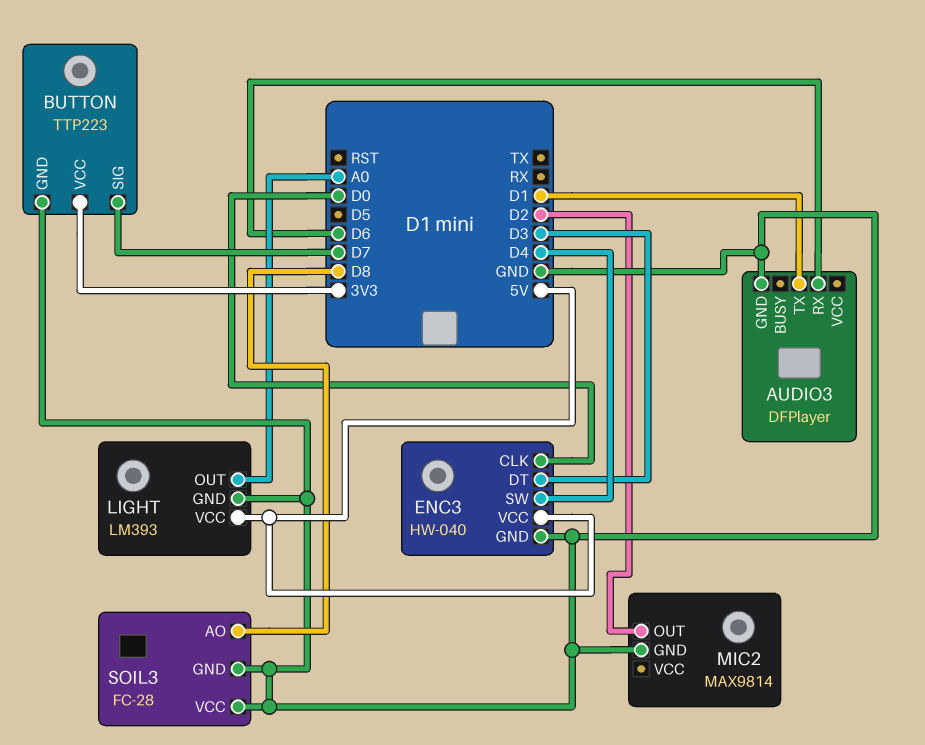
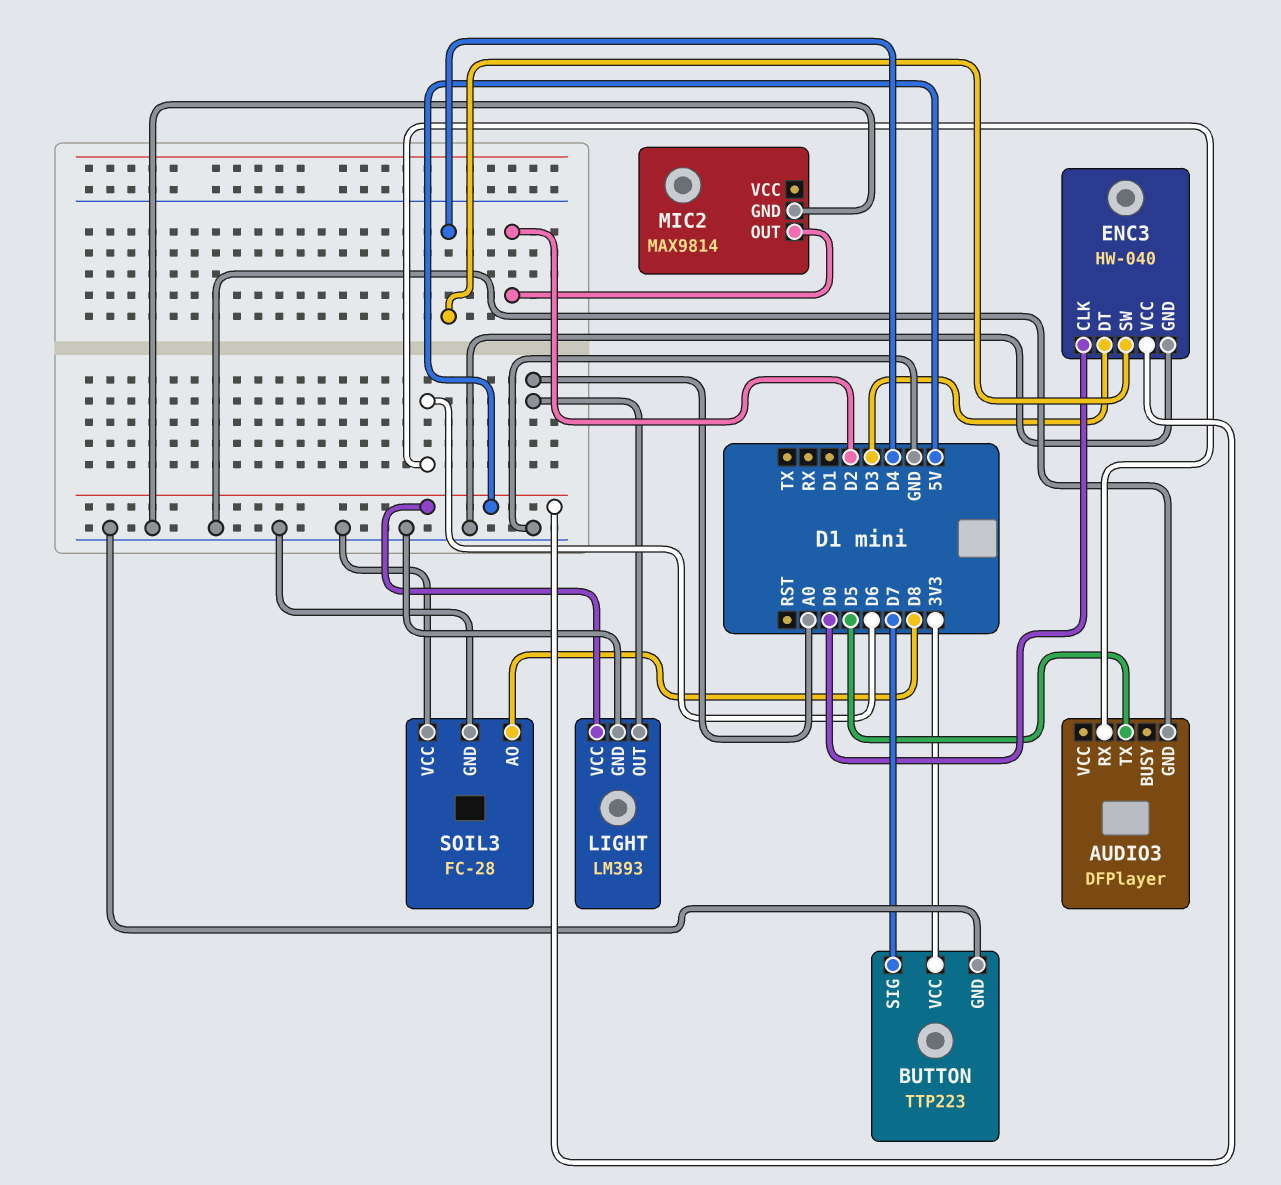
AUDIO3 pin TX: D1 -> D5

